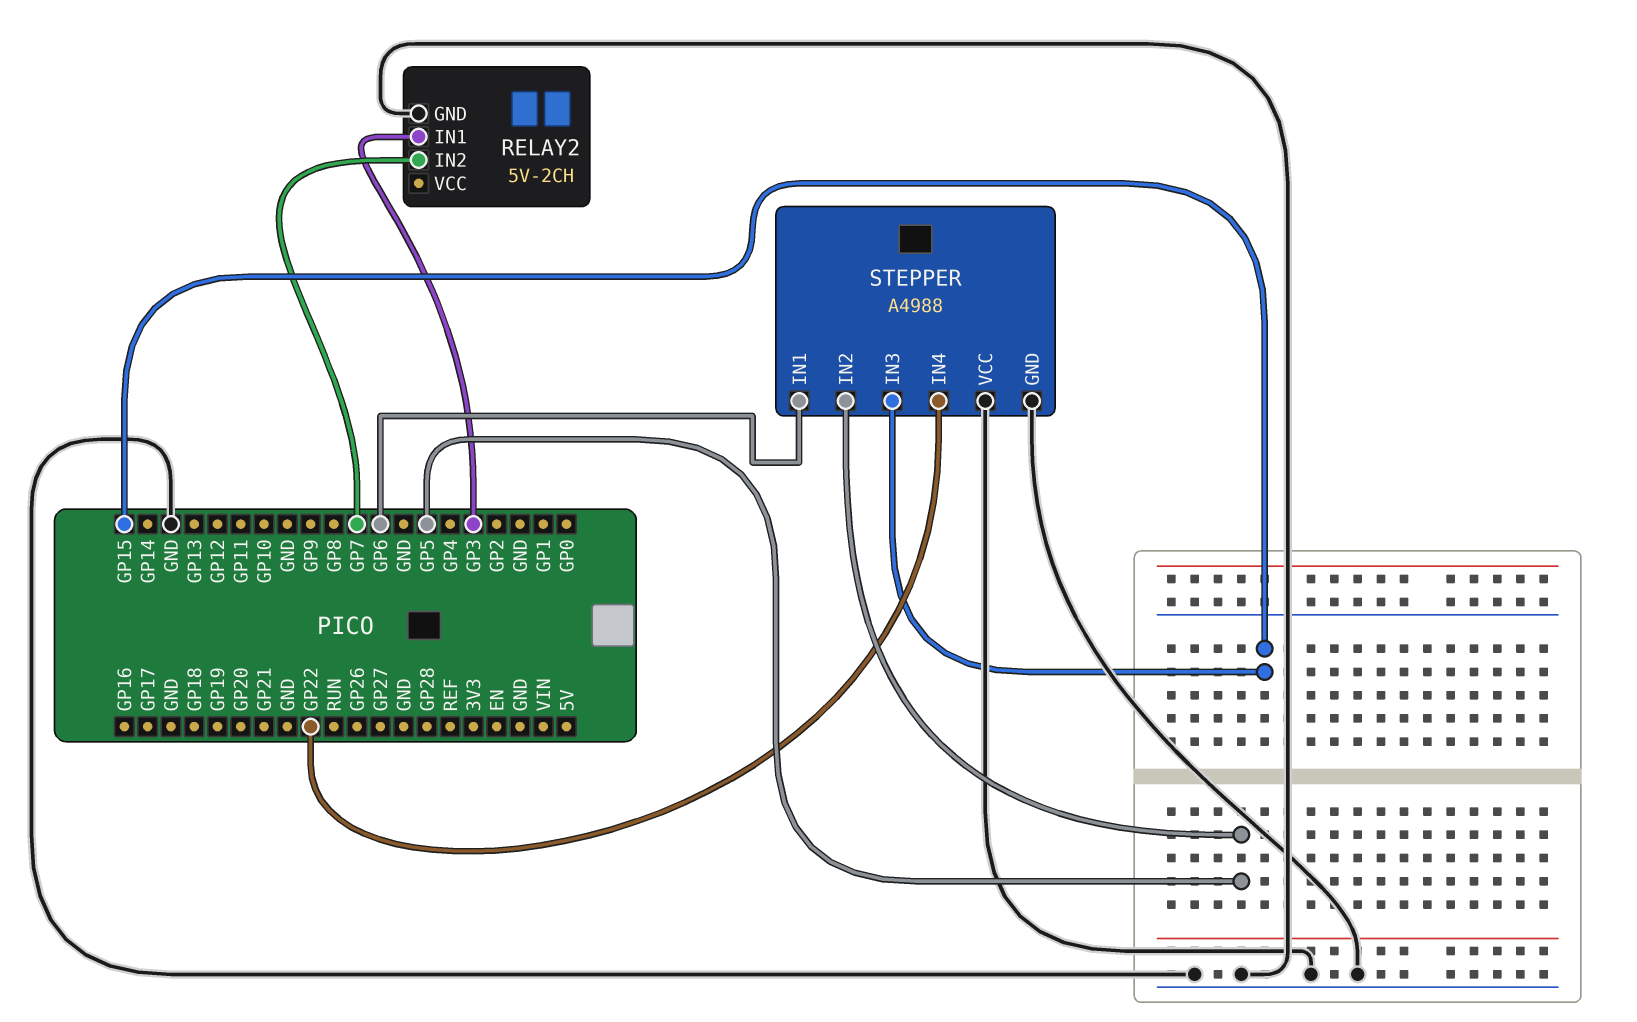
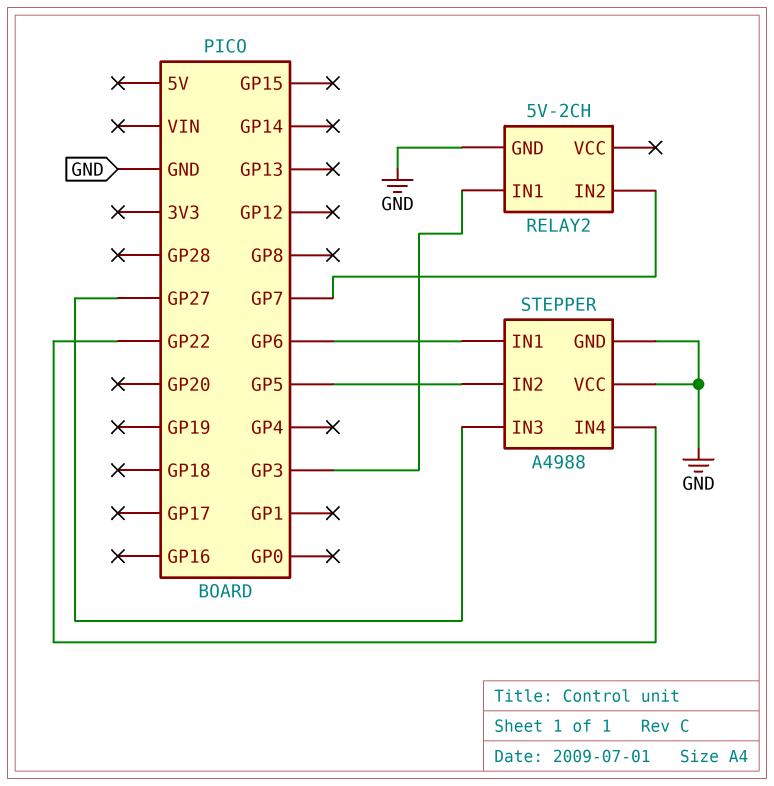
STEPPER pin IN3: GP15 -> GP27

